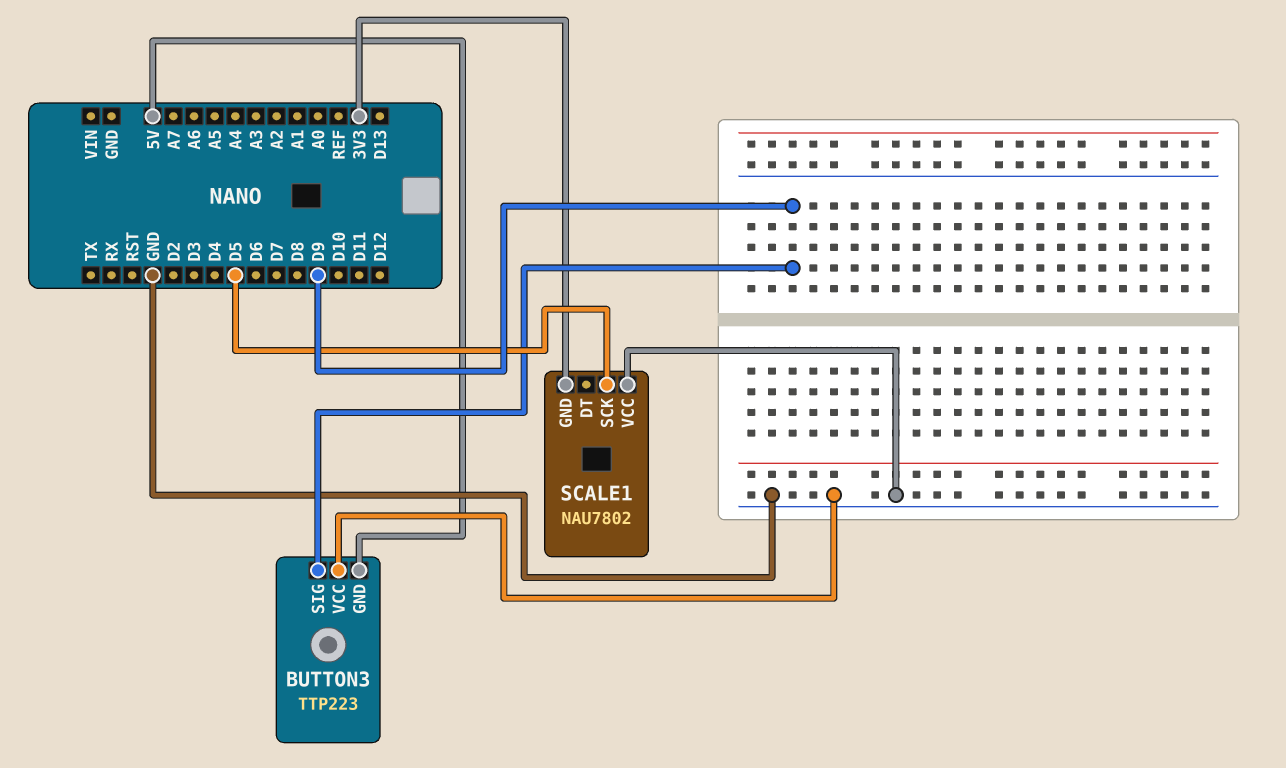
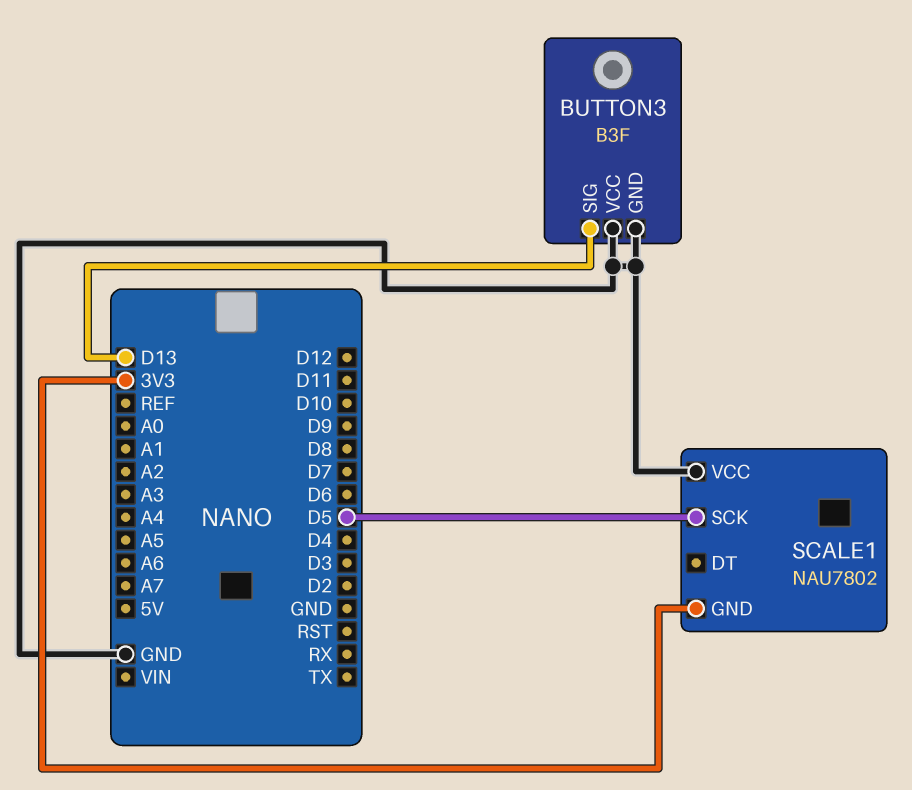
BUTTON3: TTP223 -> B3F
BUTTON3 pin GND: 5V -> GND
BUTTON3 pin SIG: D9 -> D13

